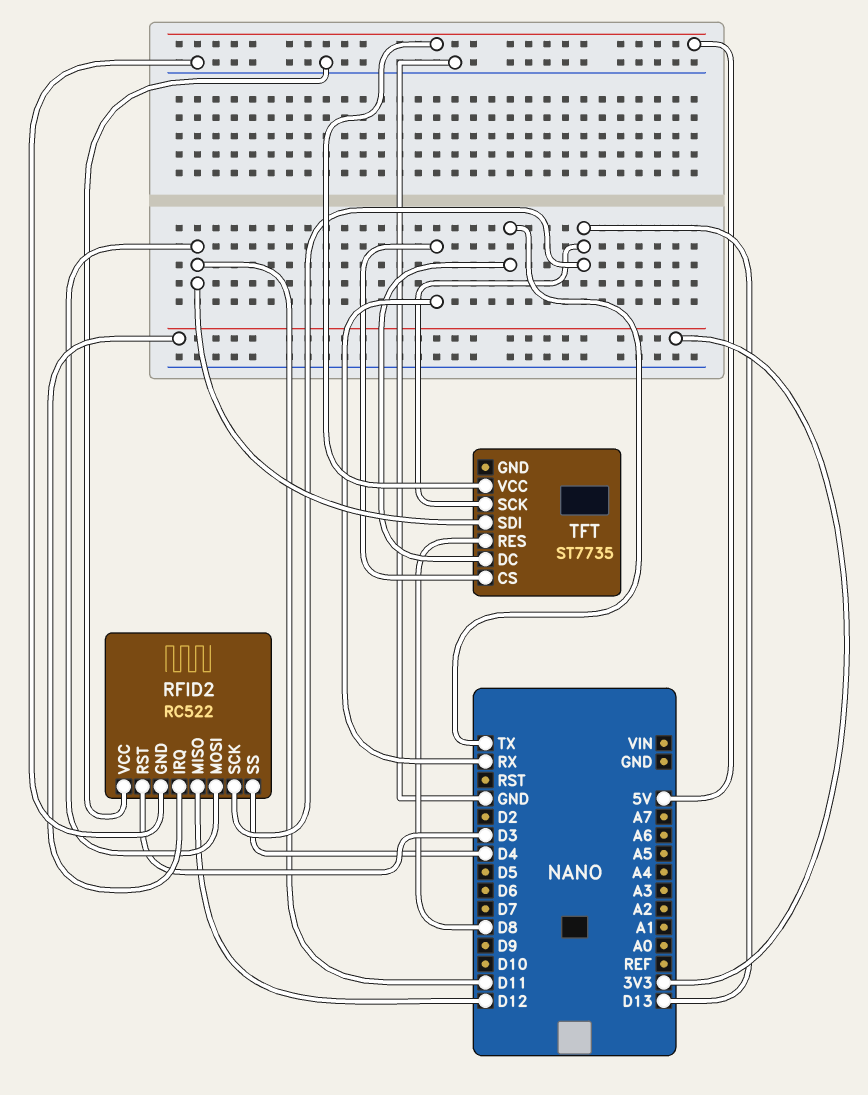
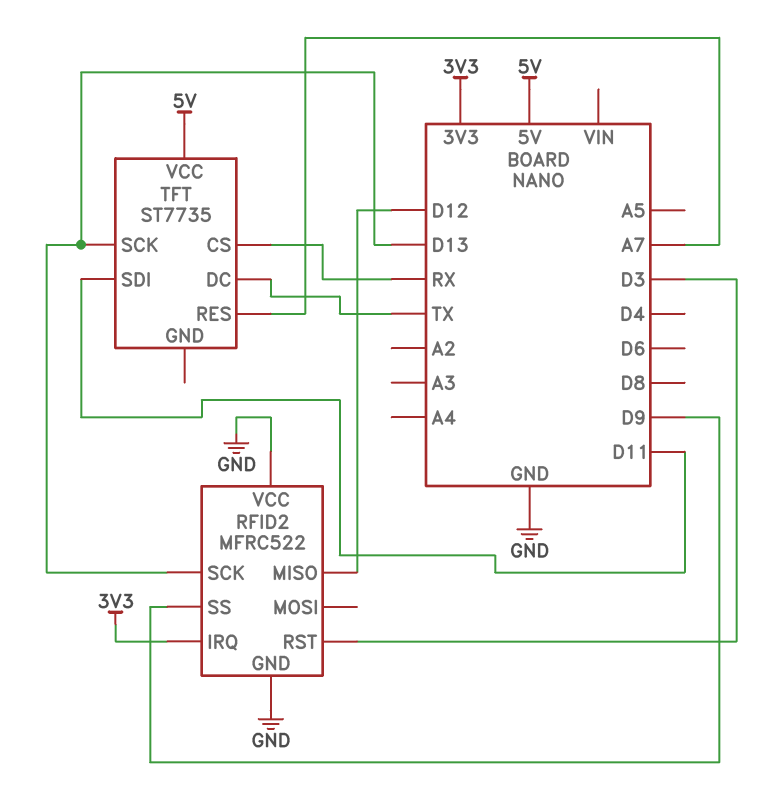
RFID2: RC522 -> MFRC522
RFID2 pin MOSI: D11 -> none
RFID2 pin SS: D4 -> D9
TFT pin RES: D8 -> A7

